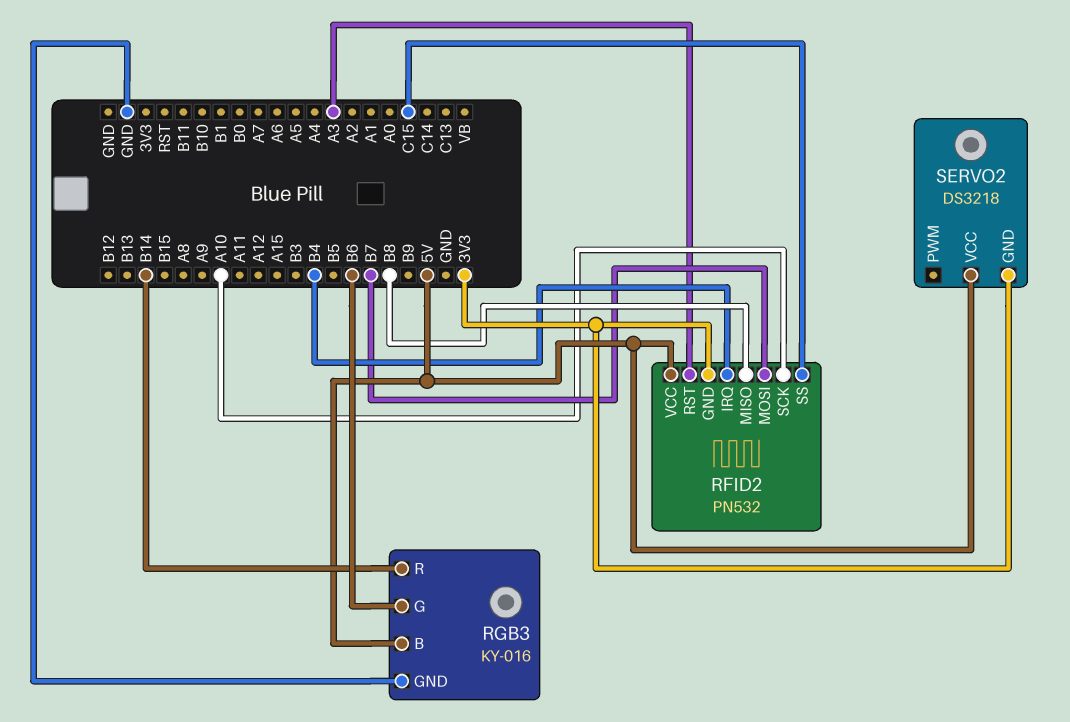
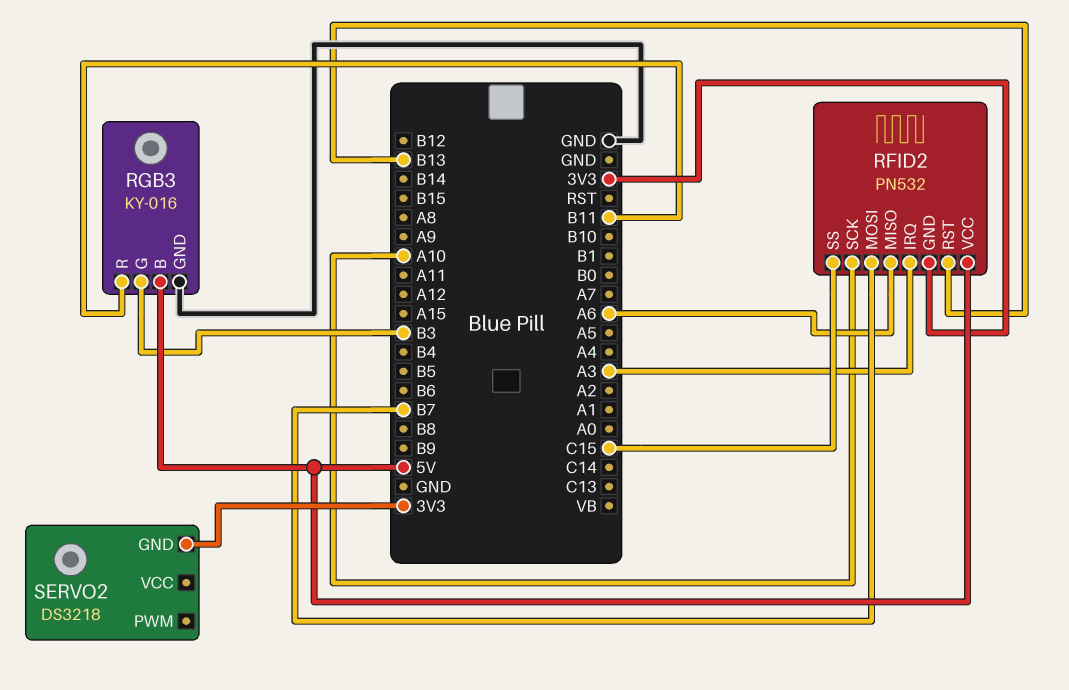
RFID2 pin IRQ: B4 -> A3
RFID2 pin MISO: B8 -> A6
RFID2 pin RST: A3 -> B13
RGB3 pin G: B6 -> B3
RGB3 pin R: B14 -> B11
SERVO2 pin VCC: 5V -> none

